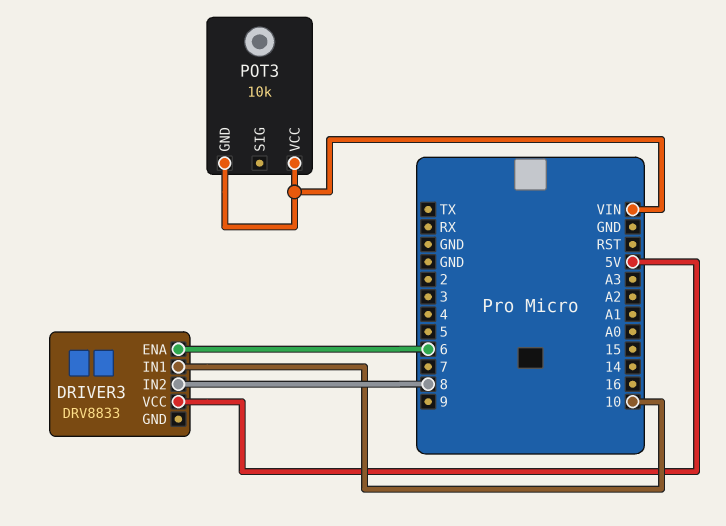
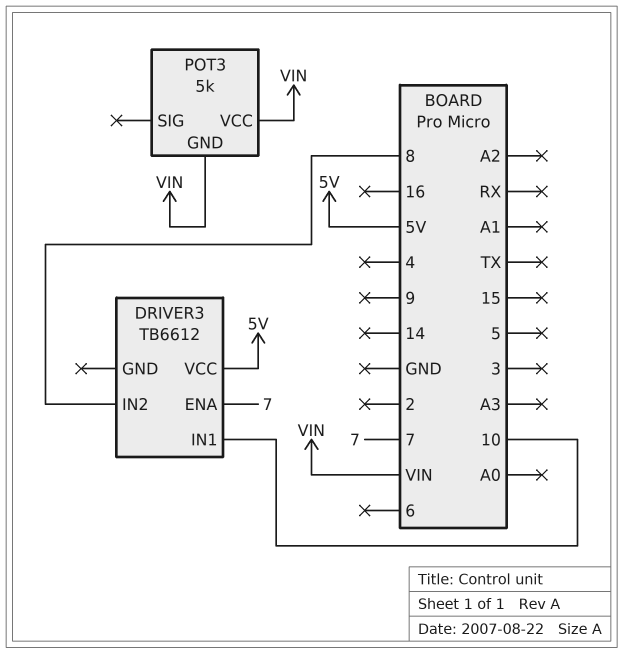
DRIVER3: DRV8833 -> TB6612
DRIVER3 pin ENA: 6 -> 7
POT3: 10k -> 5k

